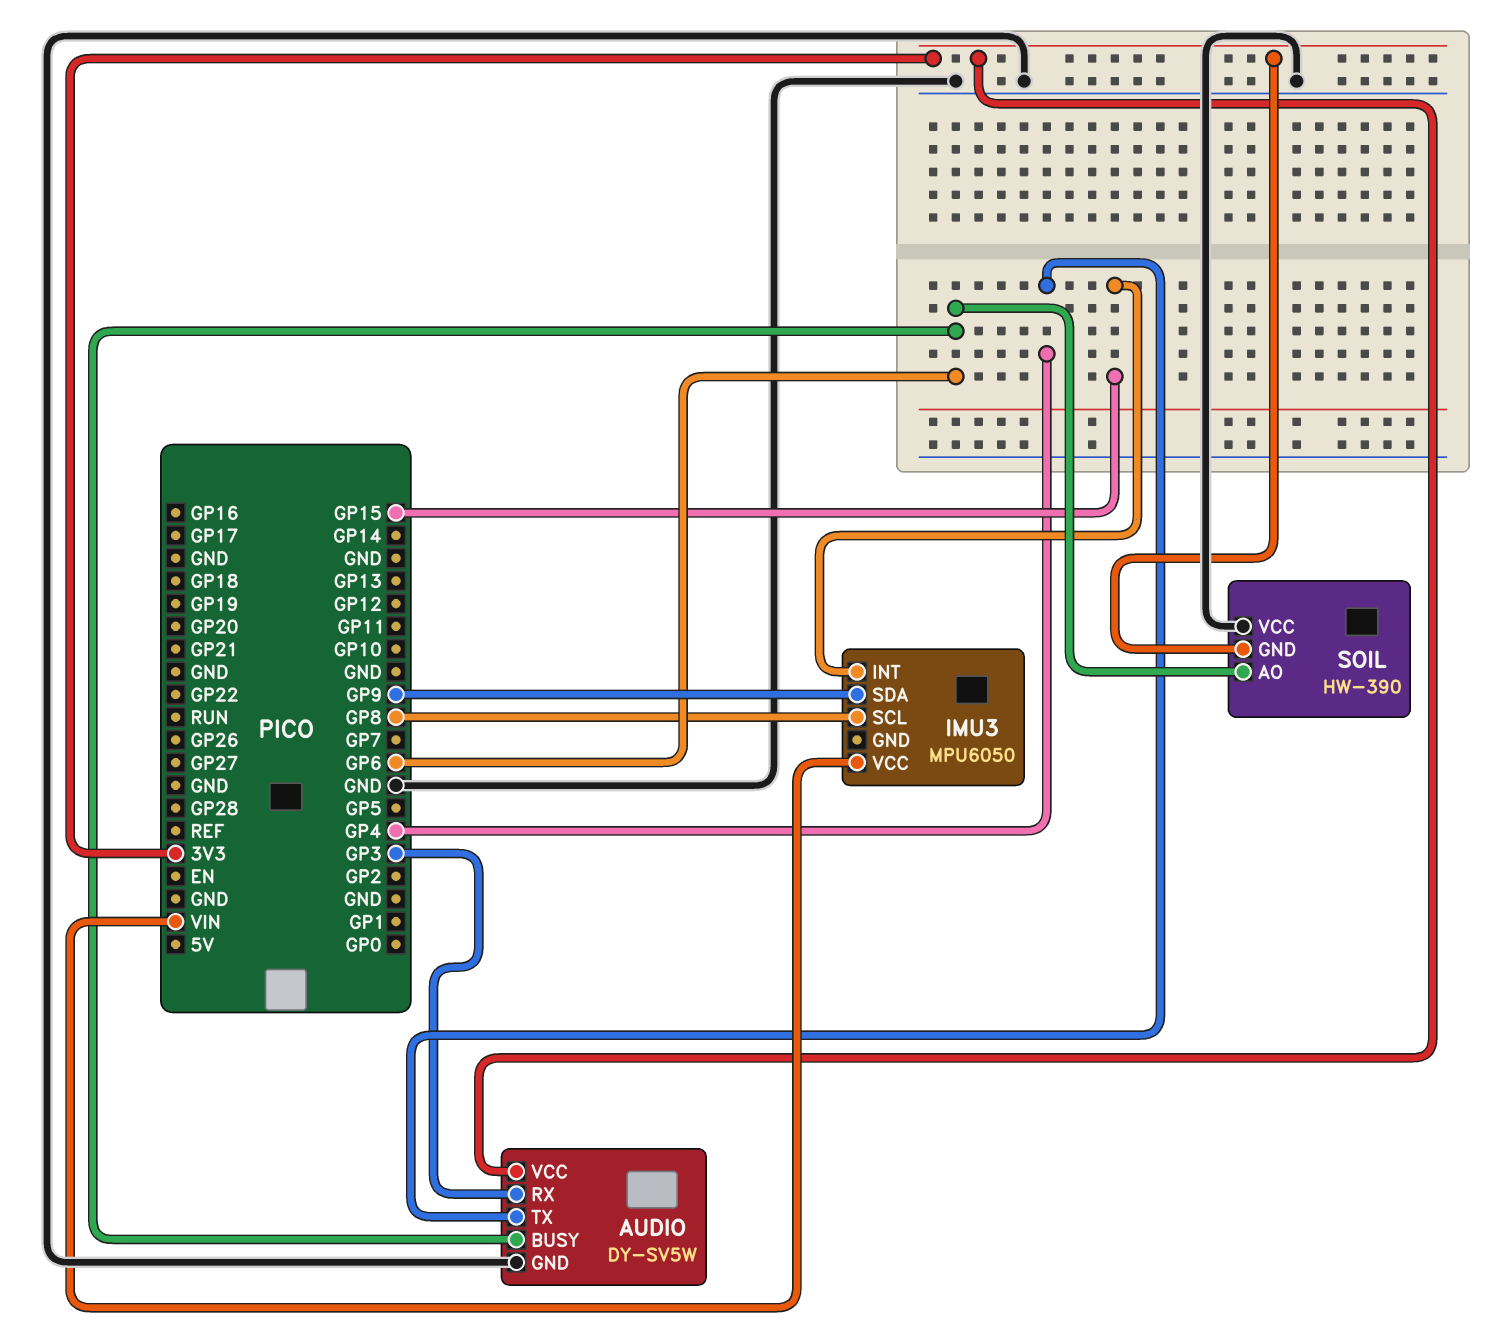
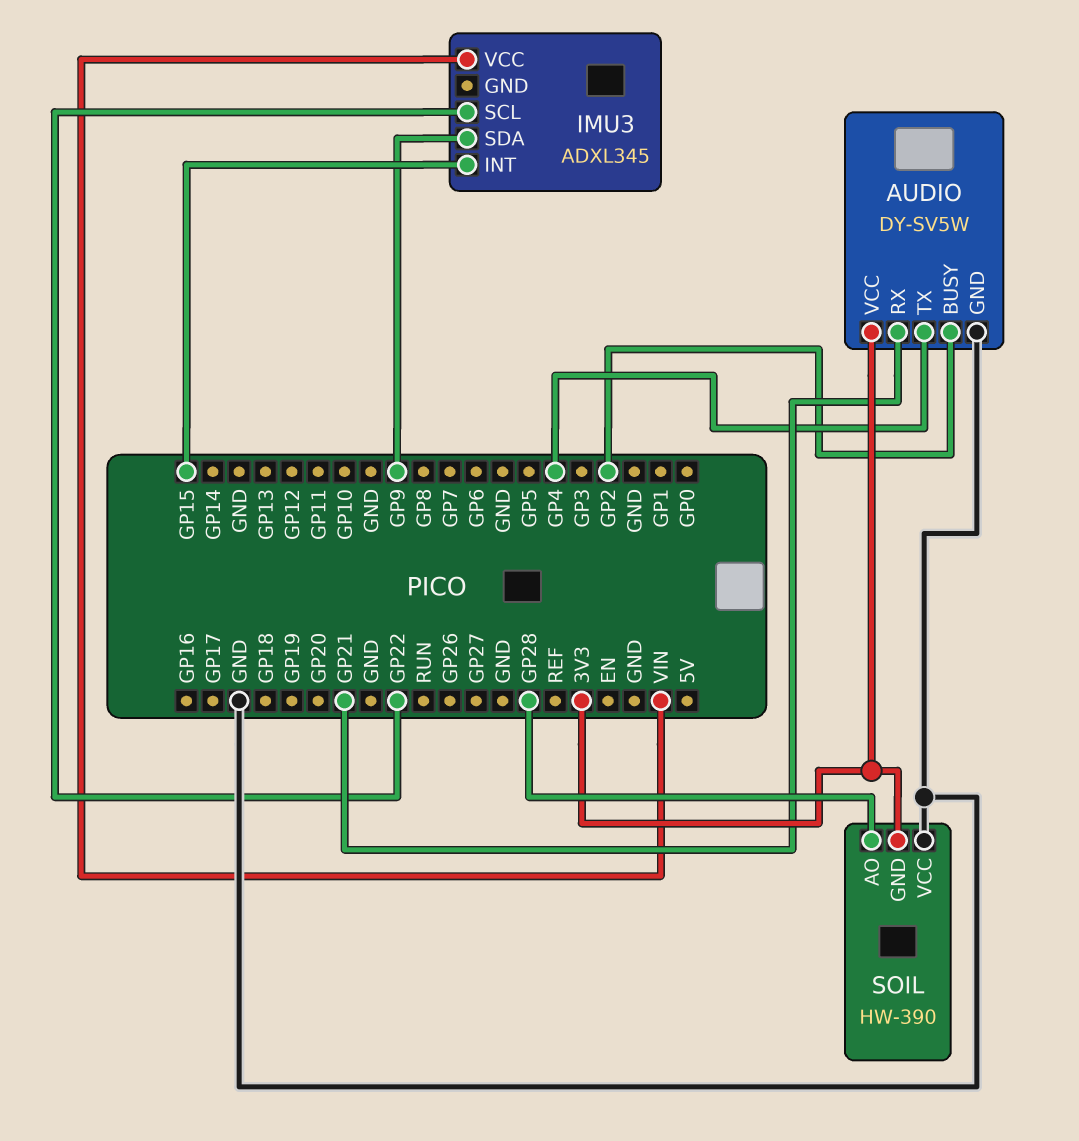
AUDIO pin BUSY: GP6 -> GP2
AUDIO pin RX: GP3 -> GP21
IMU3: MPU6050 -> ADXL345
IMU3 pin SCL: GP8 -> GP22
SOIL pin AO: GP6 -> GP28

